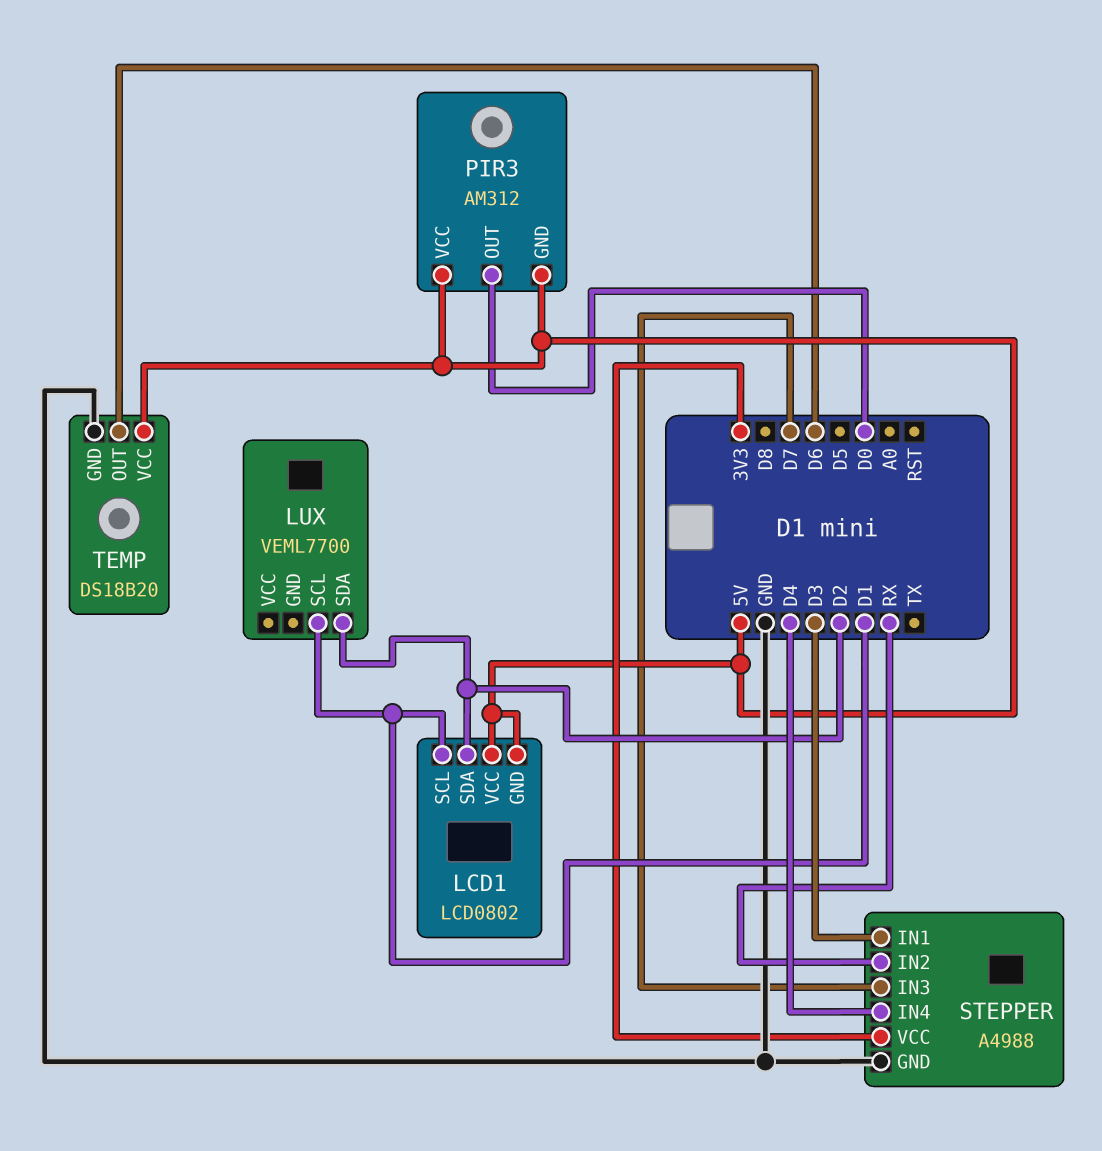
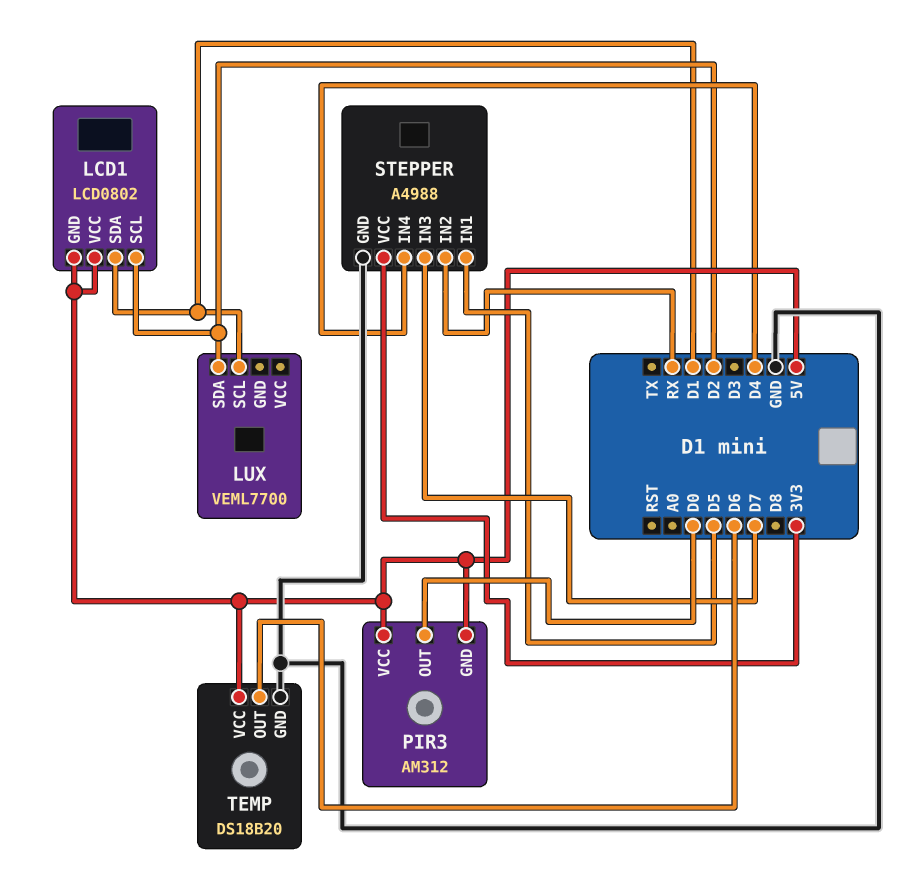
LCD1 pin SCL: D1 -> D2
LCD1 pin SDA: D2 -> D1
STEPPER pin IN1: D3 -> D5

